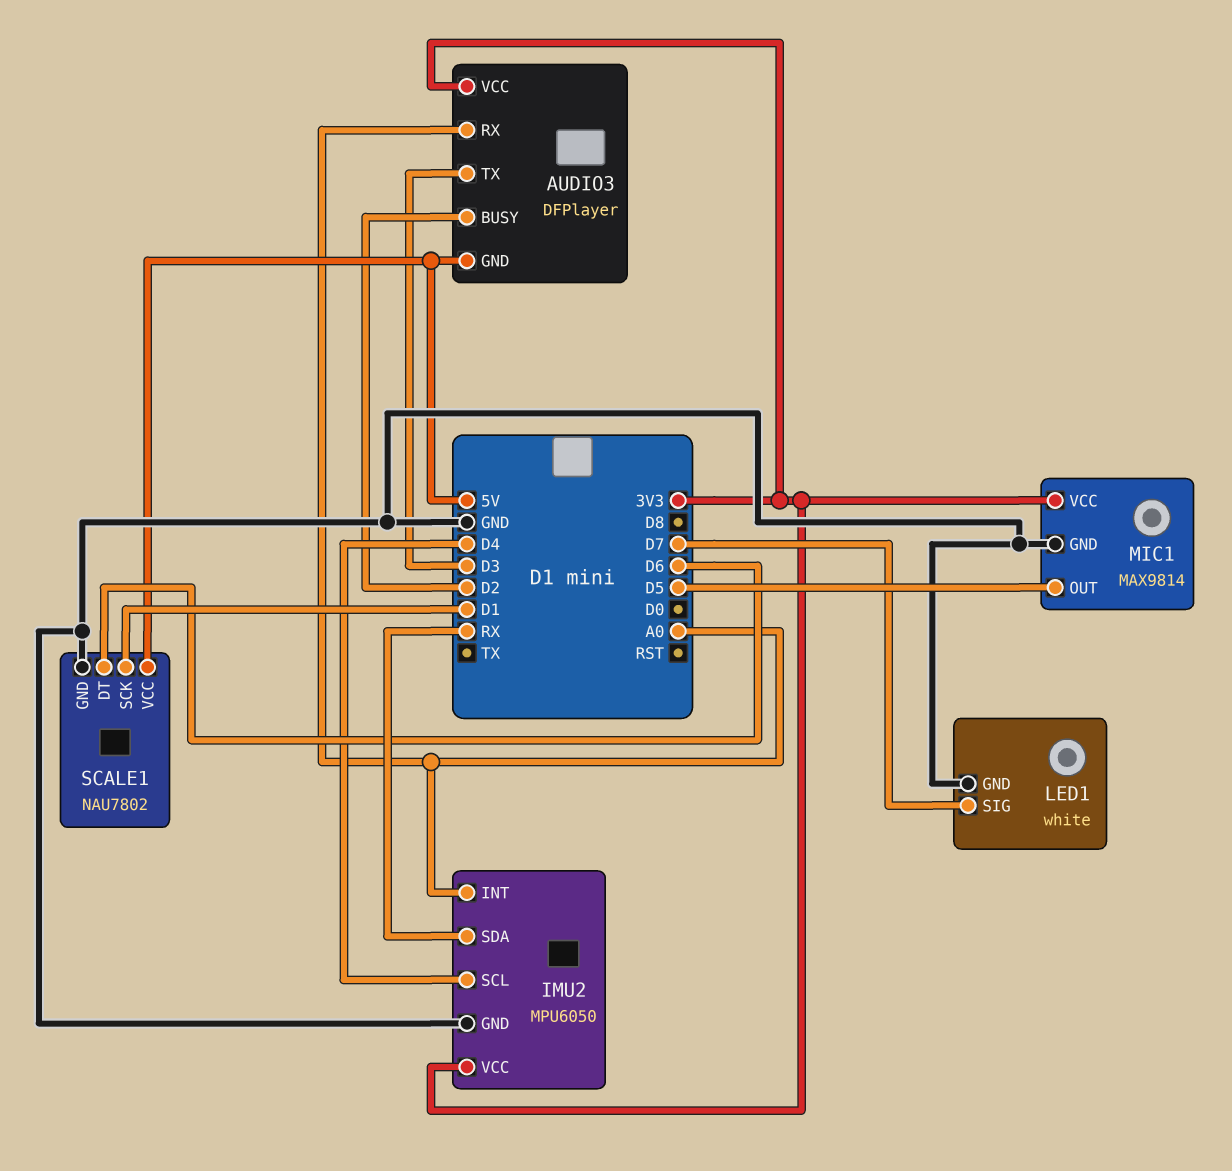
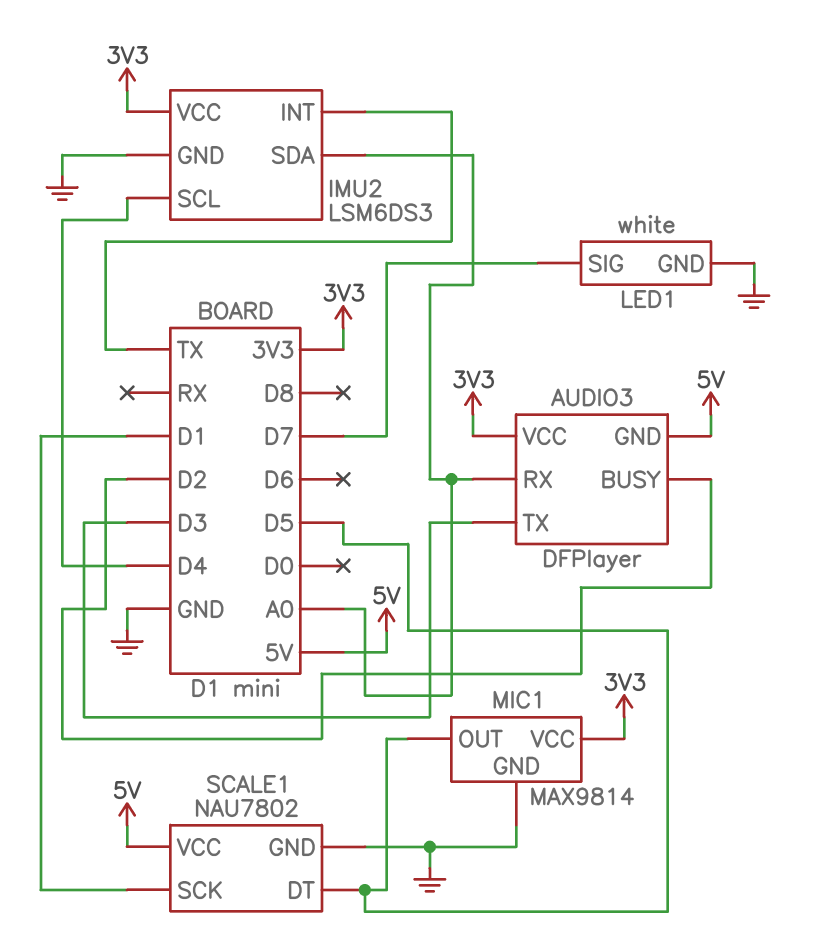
IMU2: MPU6050 -> LSM6DS3
IMU2 pin INT: A0 -> TX
IMU2 pin SDA: RX -> A0
SCALE1 pin DT: D6 -> D5

